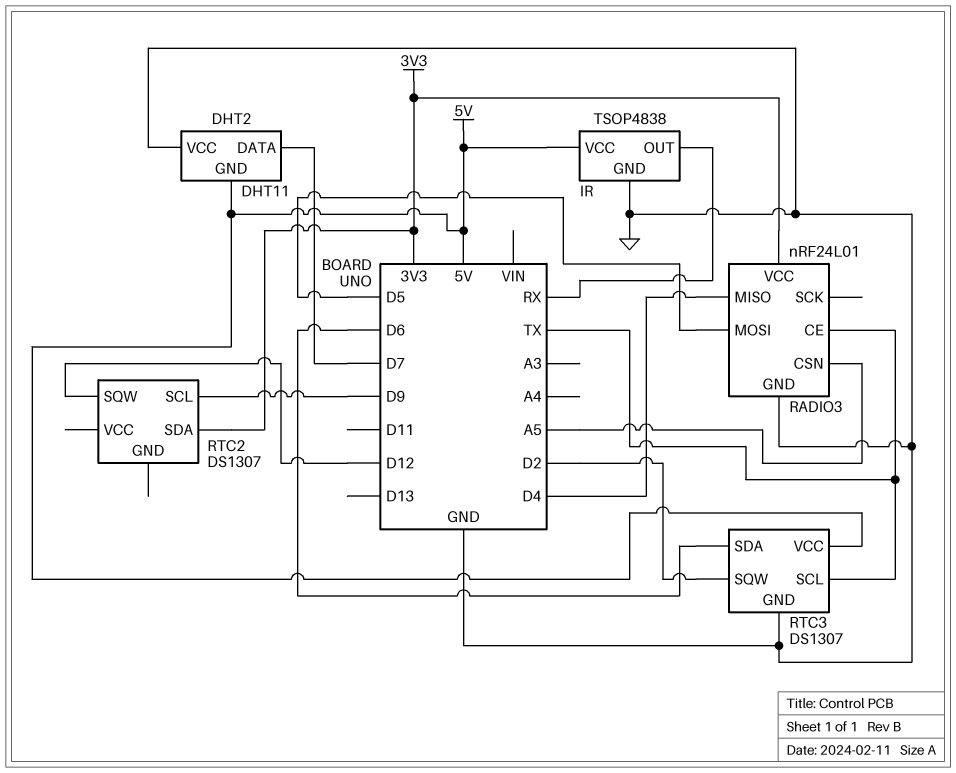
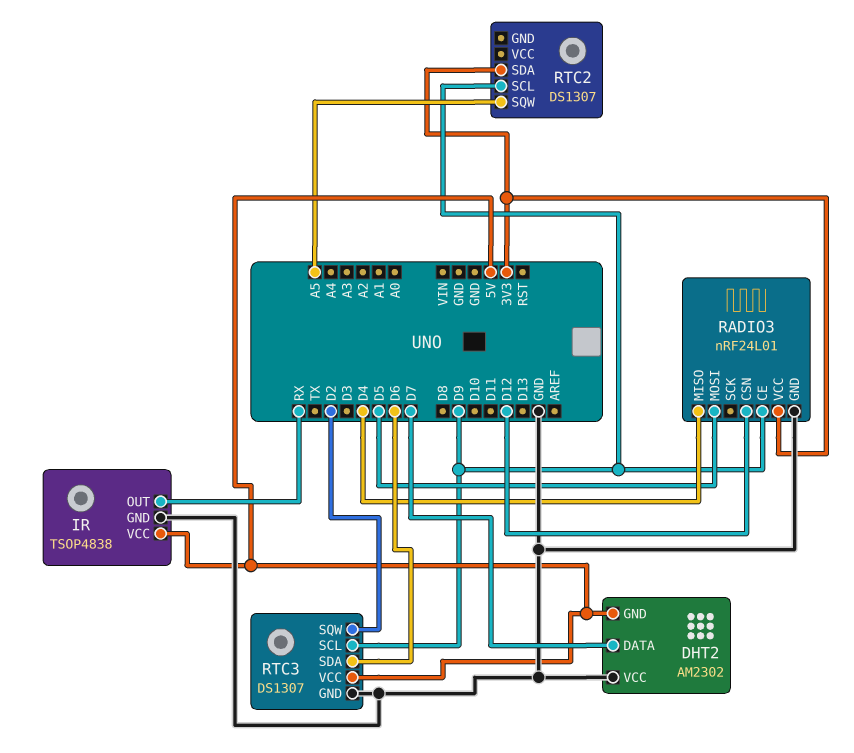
DHT2: DHT11 -> AM2302
RADIO3 pin CE: TX -> D9
RADIO3 pin CSN: A5 -> D12
RTC2 pin SQW: D12 -> A5
RTC3 pin SCL: TX -> D9

